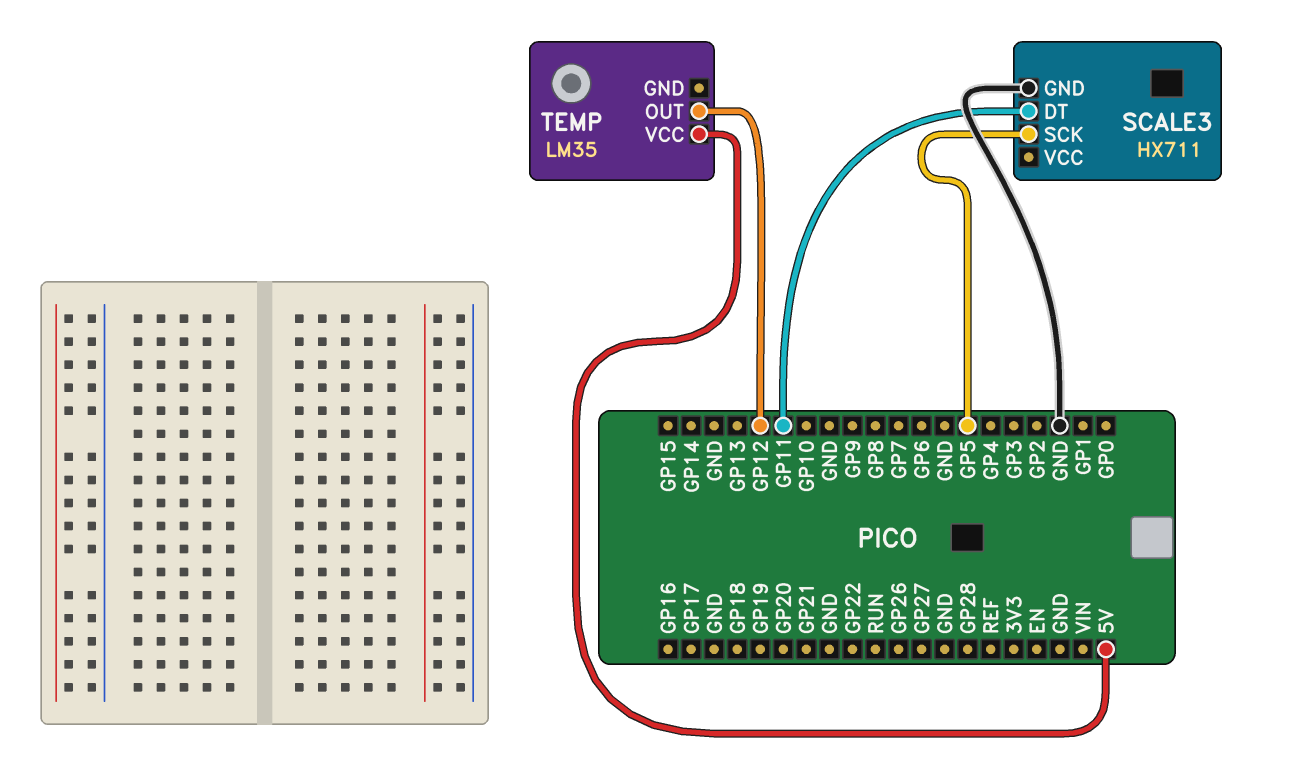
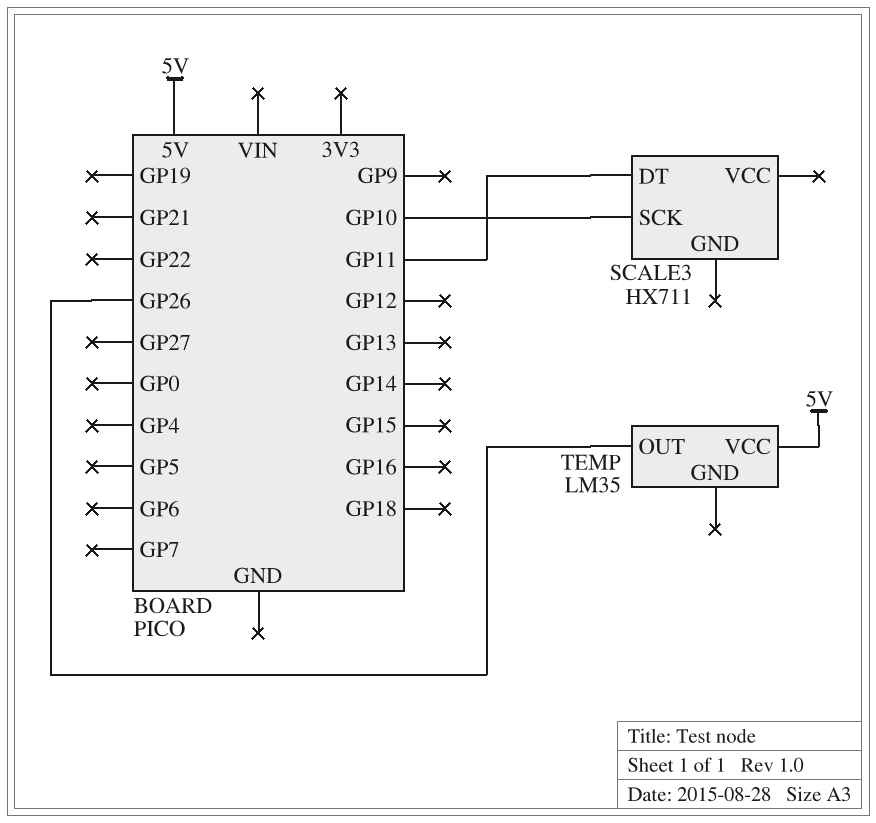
SCALE3 pin GND: GND -> none
SCALE3 pin SCK: GP5 -> GP10
TEMP pin OUT: GP12 -> GP26

